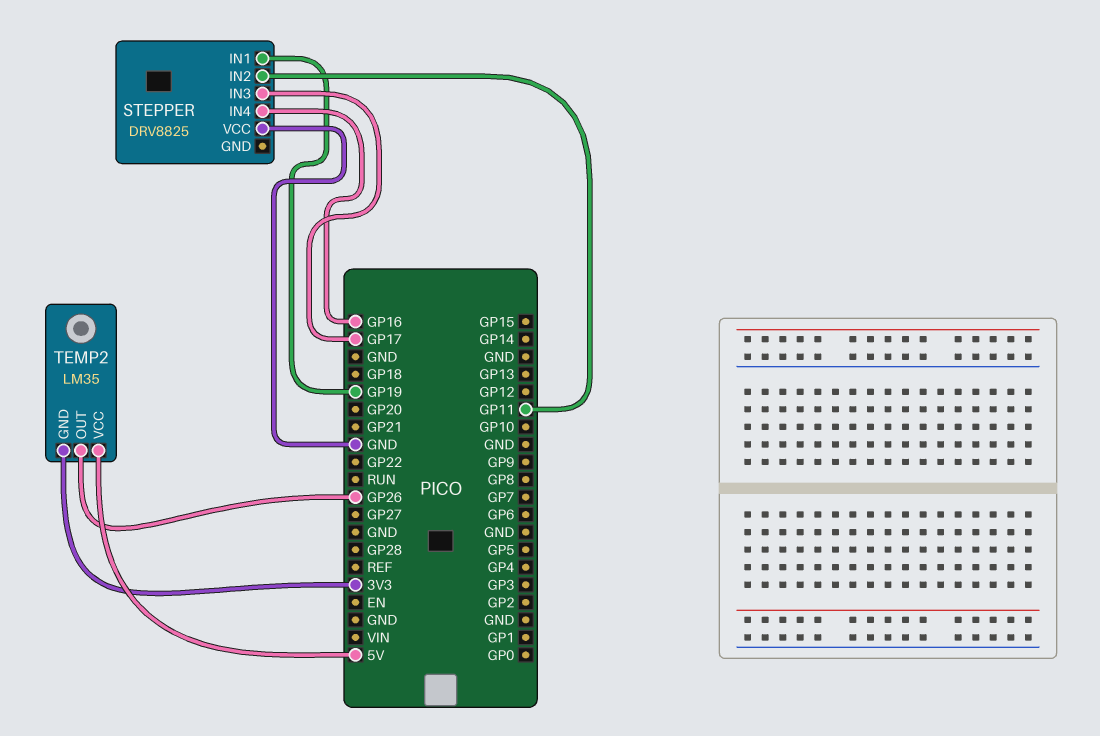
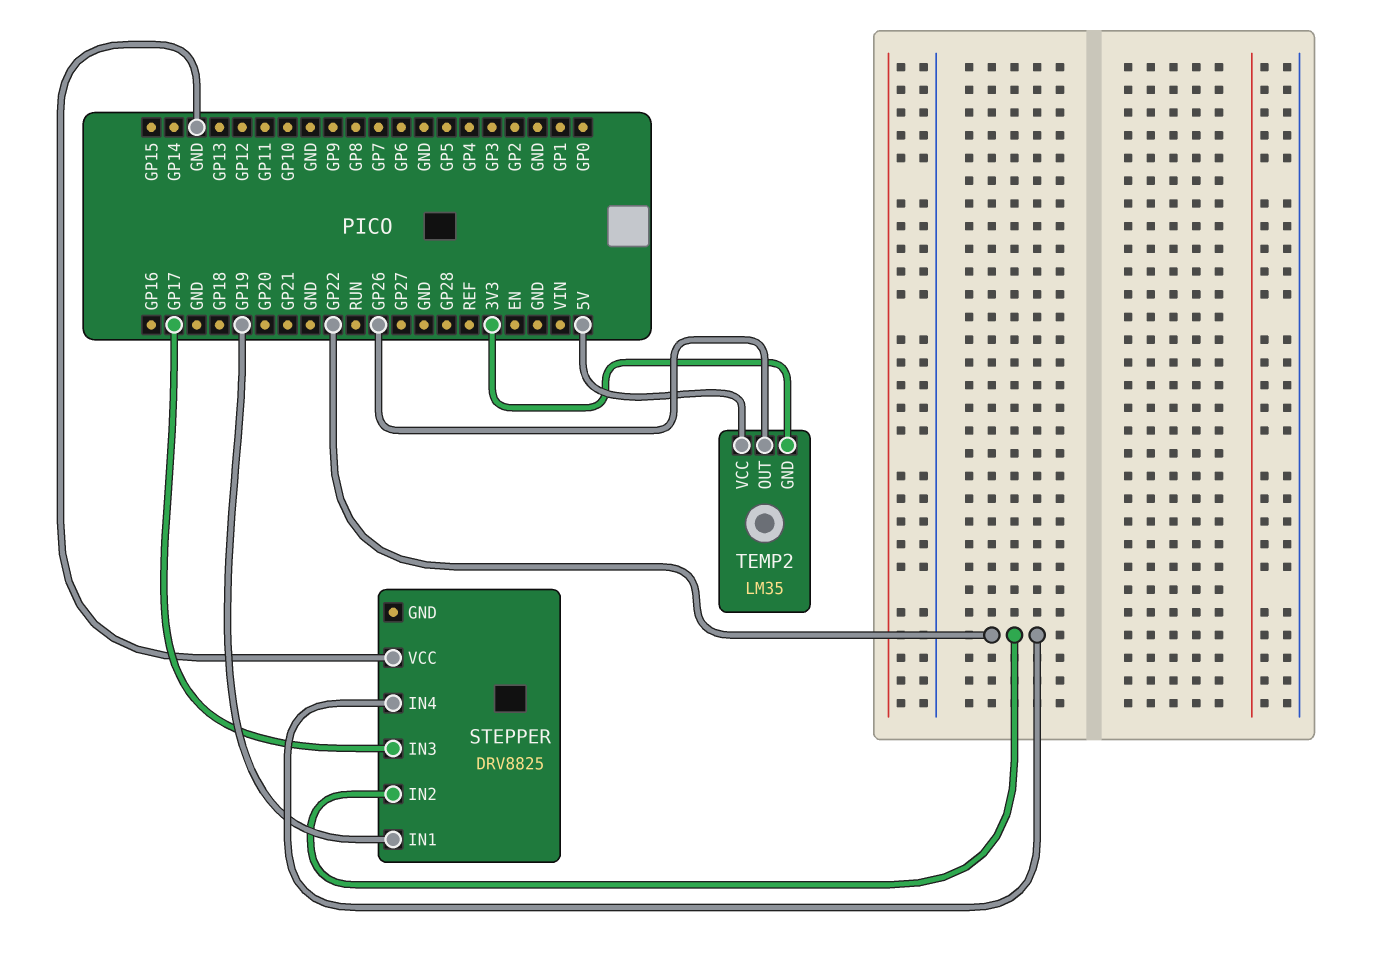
STEPPER pin IN2: GP11 -> GP22
STEPPER pin IN4: GP16 -> GP22

